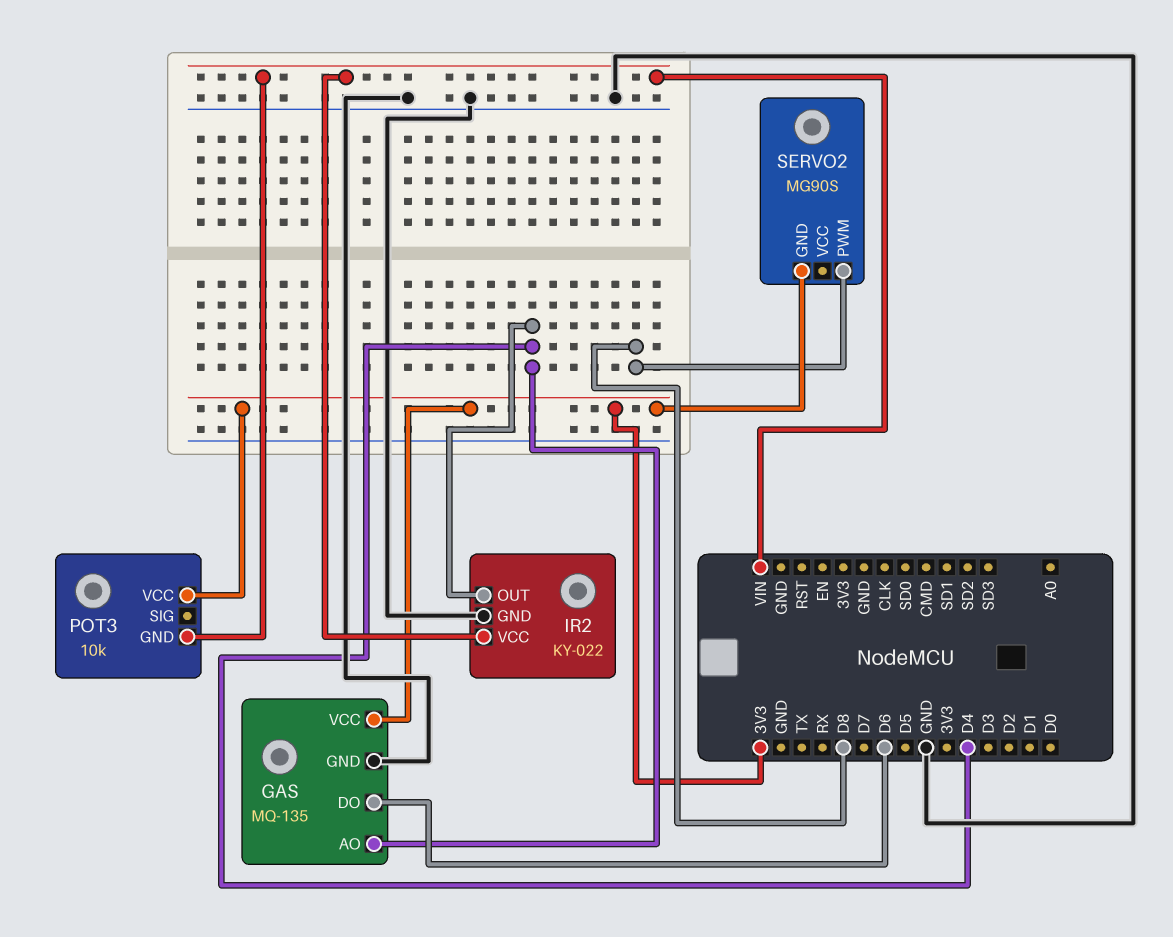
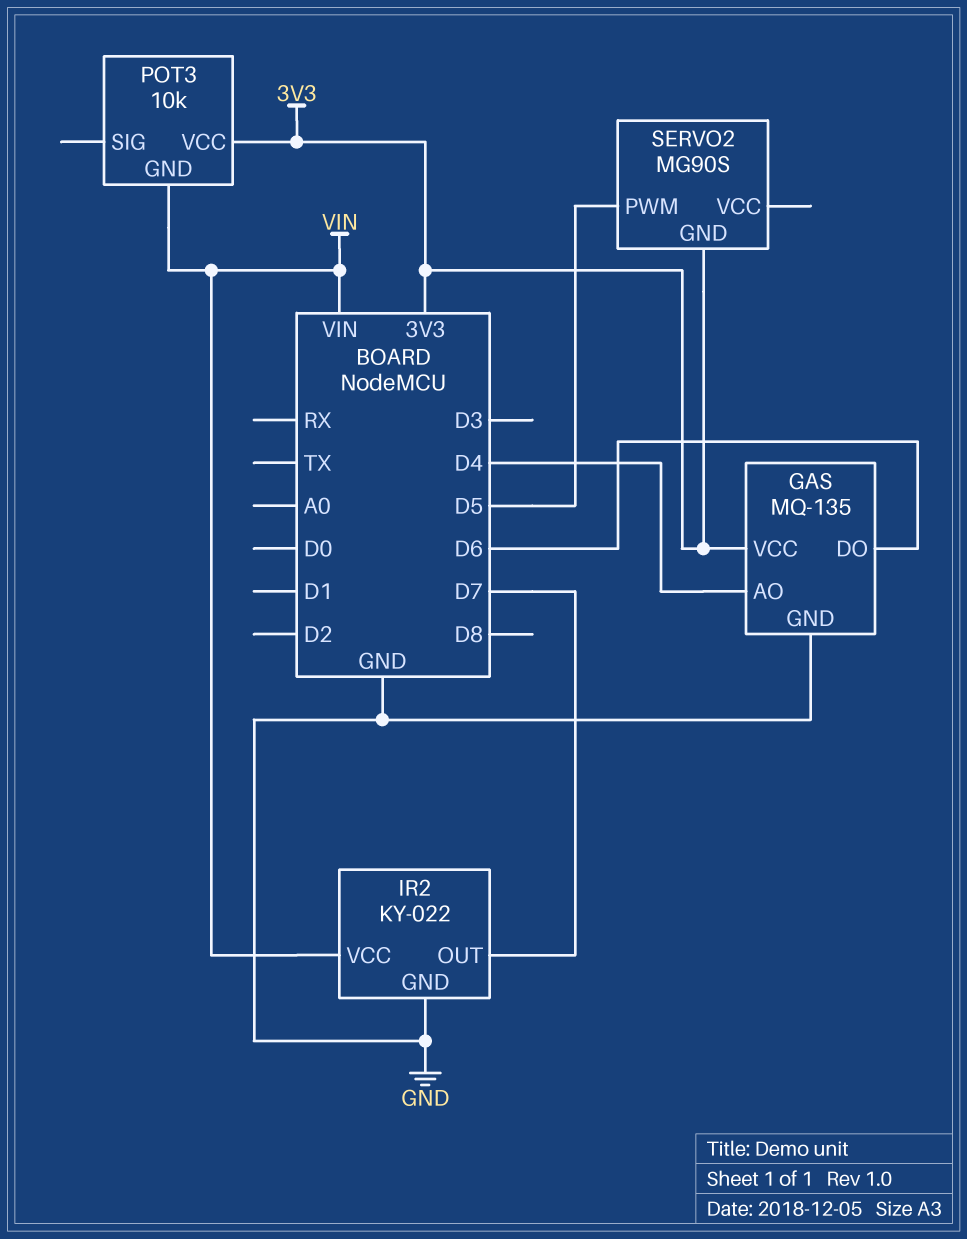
IR2 pin OUT: D4 -> D7
SERVO2 pin PWM: D8 -> D5

